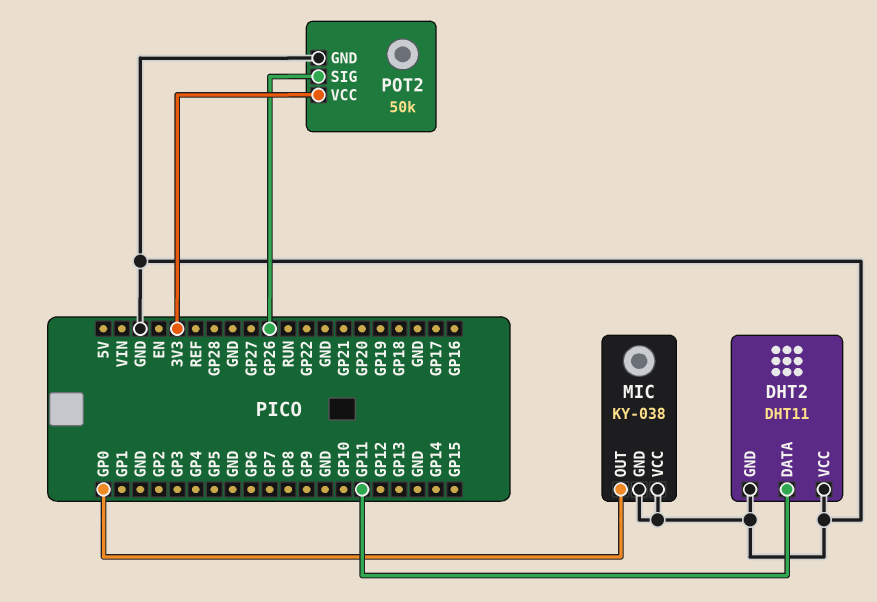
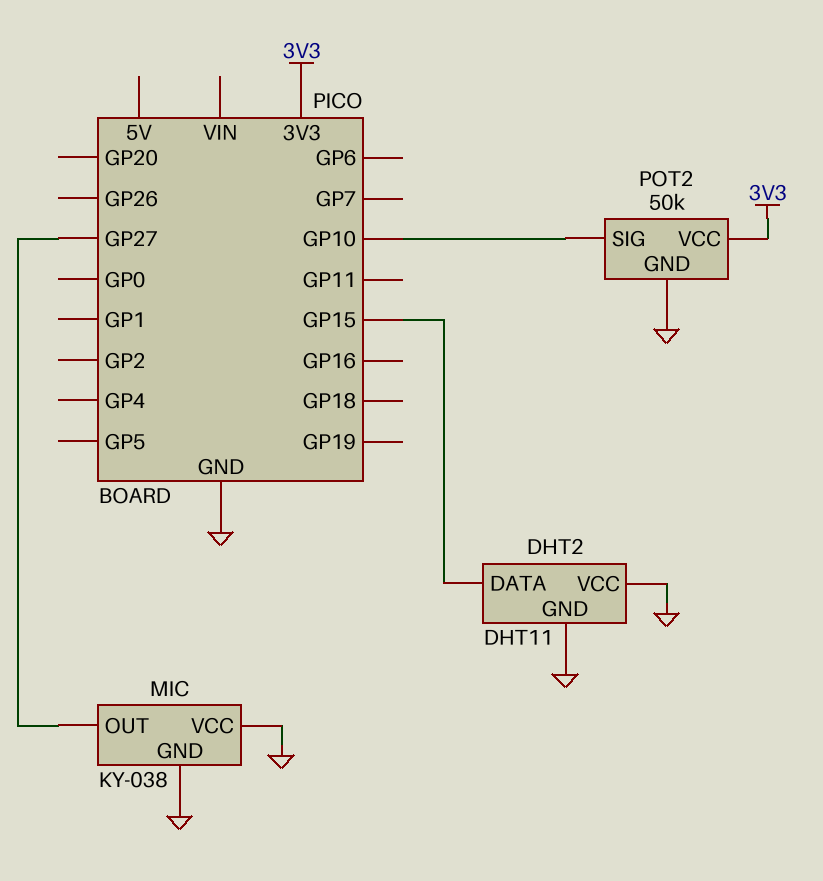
DHT2 pin DATA: GP11 -> GP15
MIC pin OUT: GP0 -> GP27
POT2 pin SIG: GP26 -> GP10

